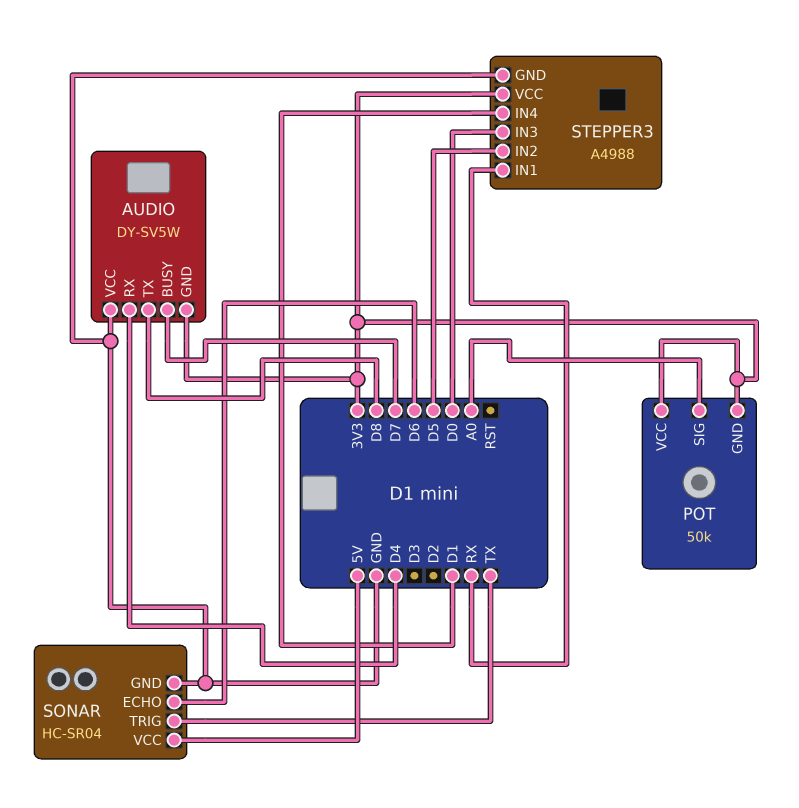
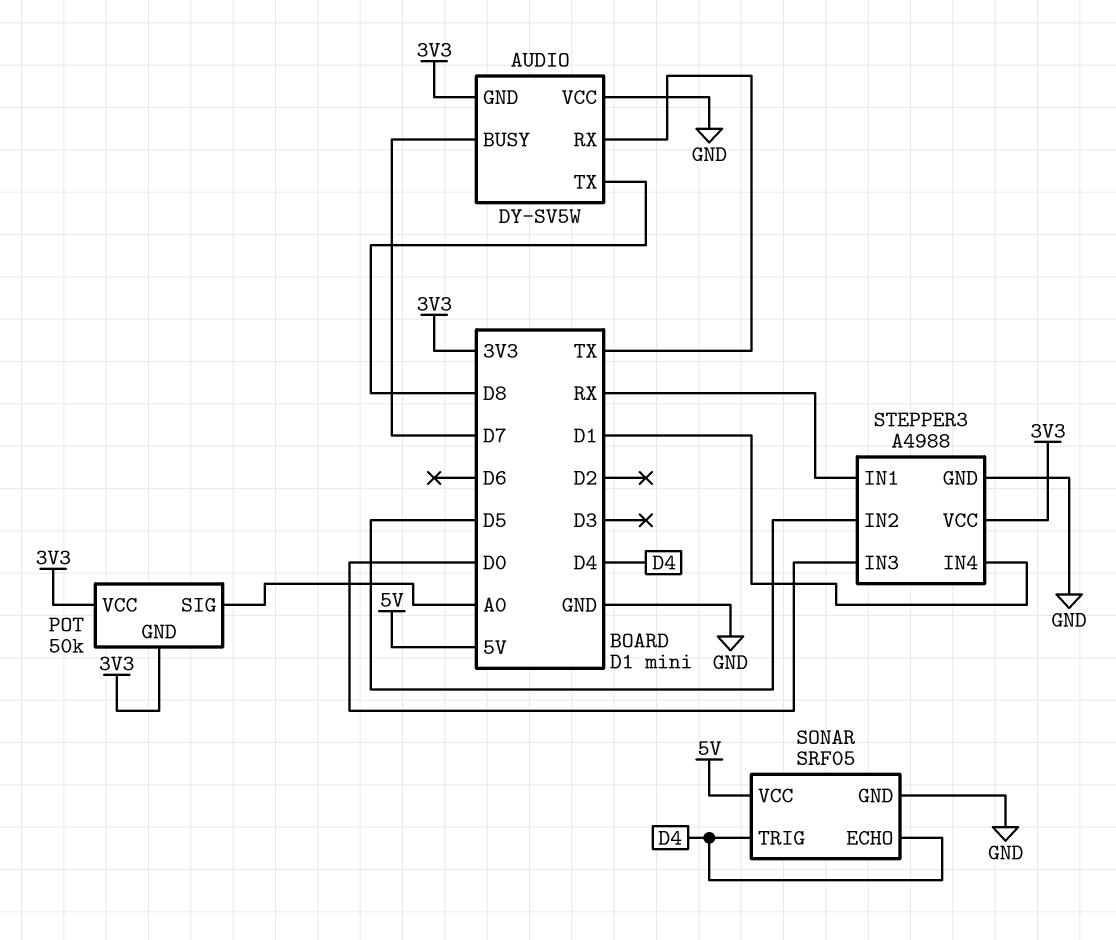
AUDIO pin RX: D4 -> TX
SONAR: HC-SR04 -> SRF05
SONAR pin ECHO: D6 -> D4
SONAR pin TRIG: TX -> D4

